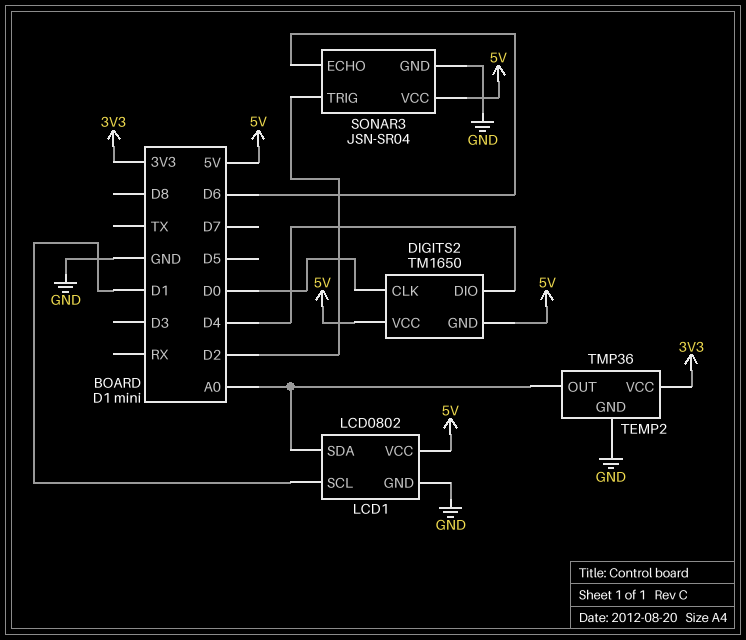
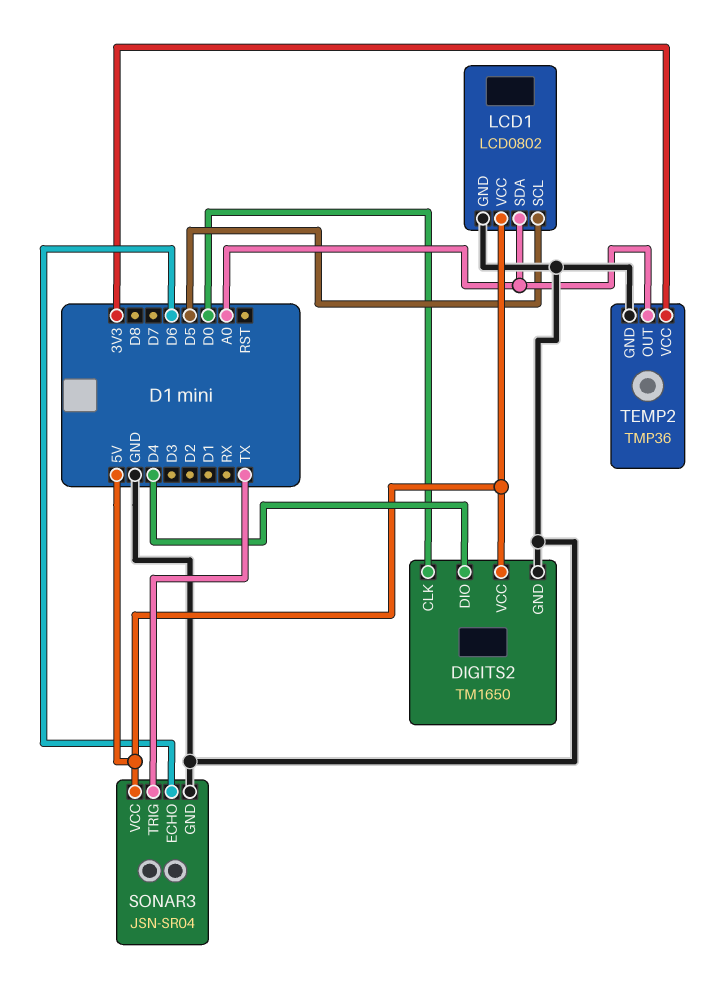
DIGITS2 pin GND: 5V -> GND
LCD1 pin SCL: D1 -> D5
SONAR3 pin TRIG: D2 -> TX

